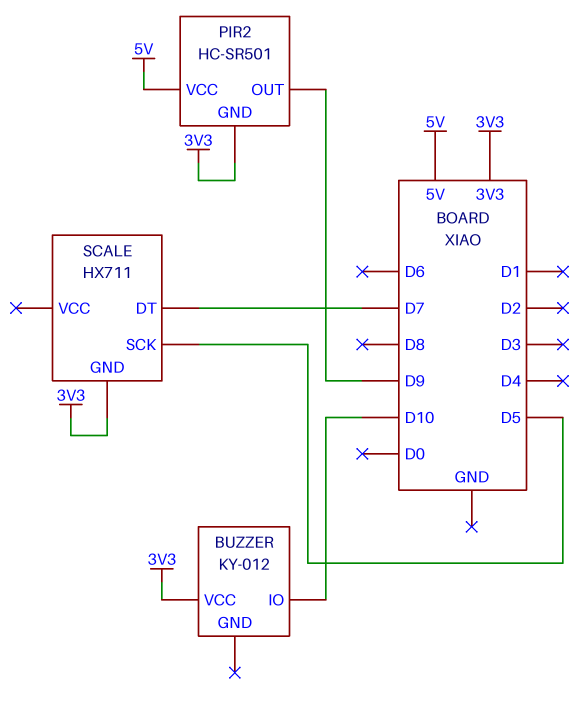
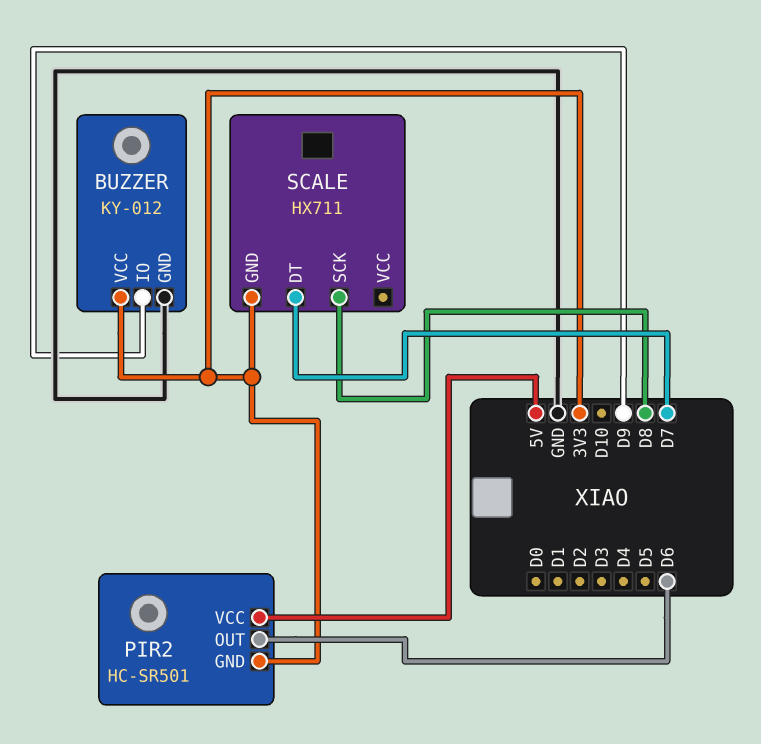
BUZZER pin GND: none -> GND
BUZZER pin IO: D10 -> D9
PIR2 pin OUT: D9 -> D6
SCALE pin SCK: D5 -> D8

